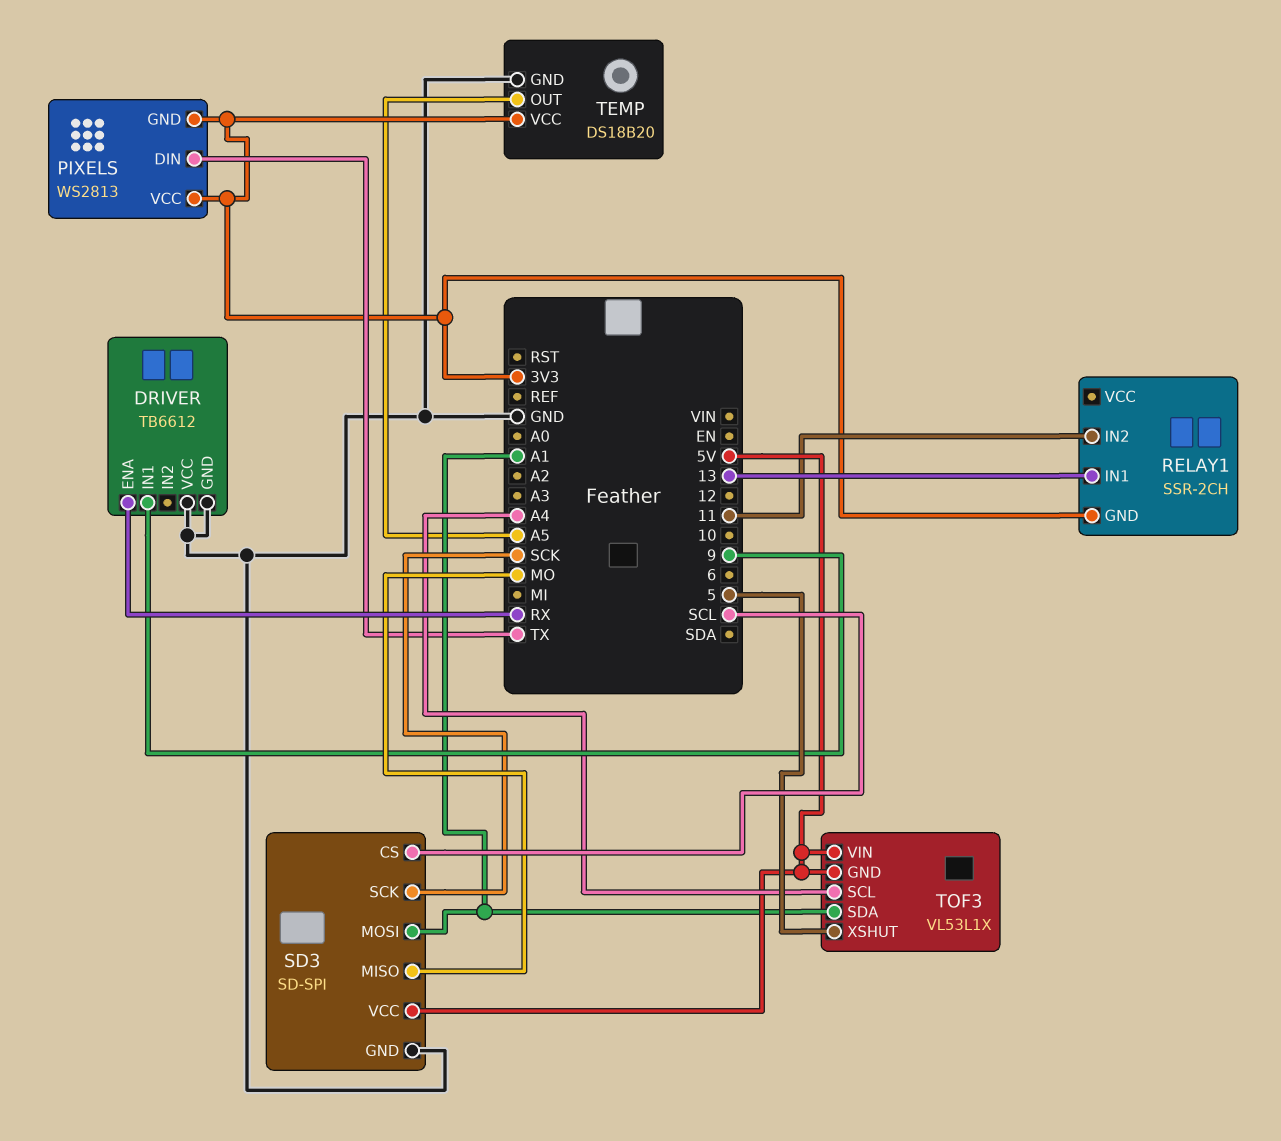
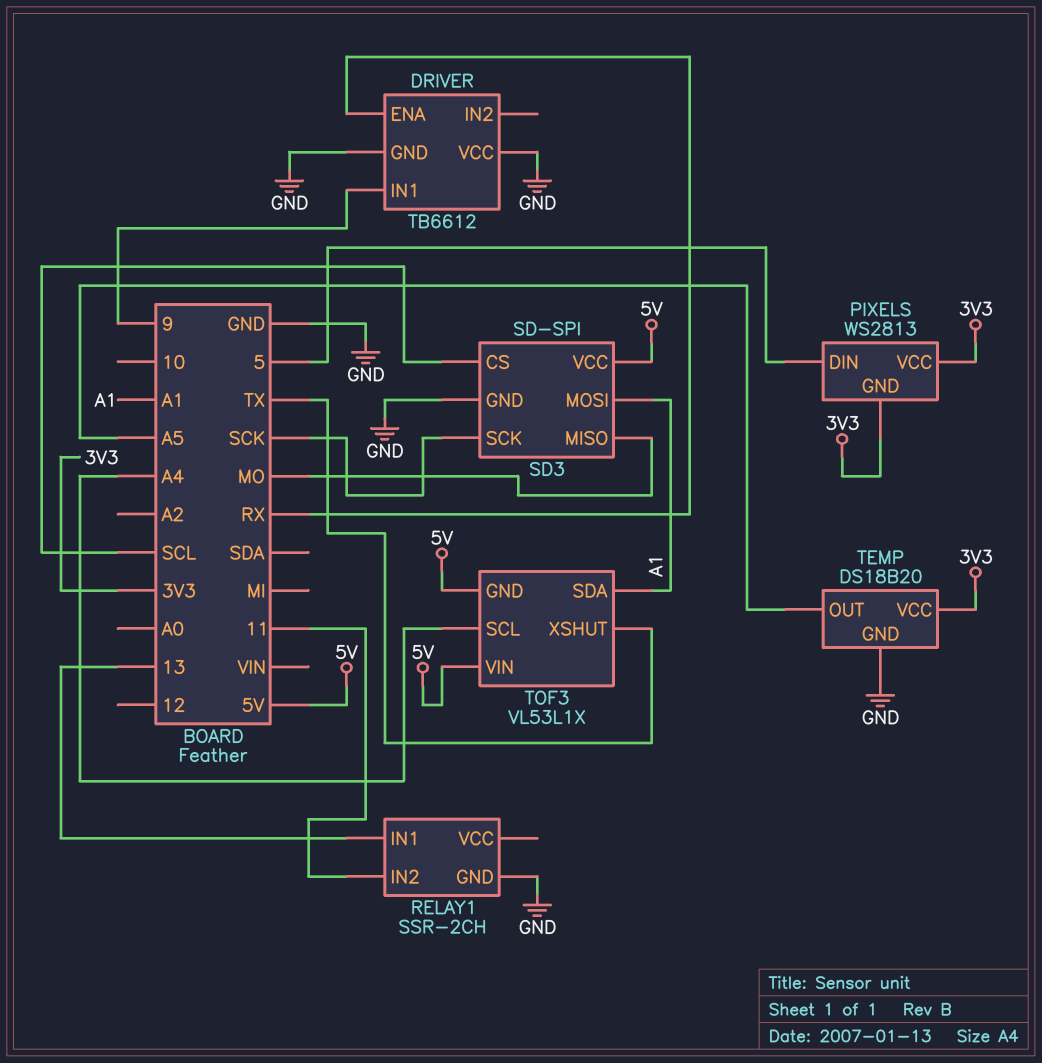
PIXELS pin DIN: TX -> 5
RELAY1 pin GND: 3V3 -> GND
TOF3 pin XSHUT: 5 -> TX

